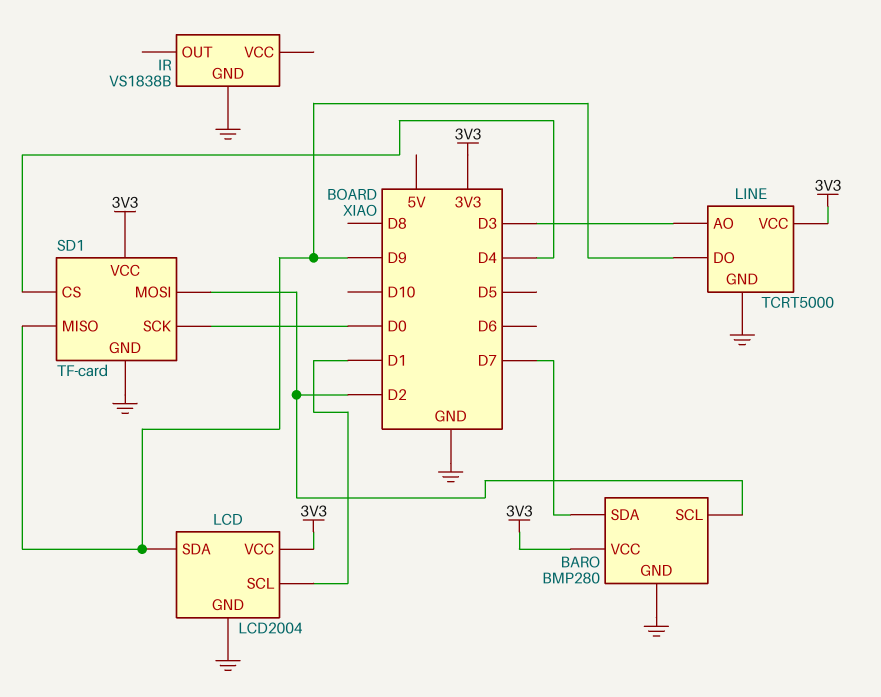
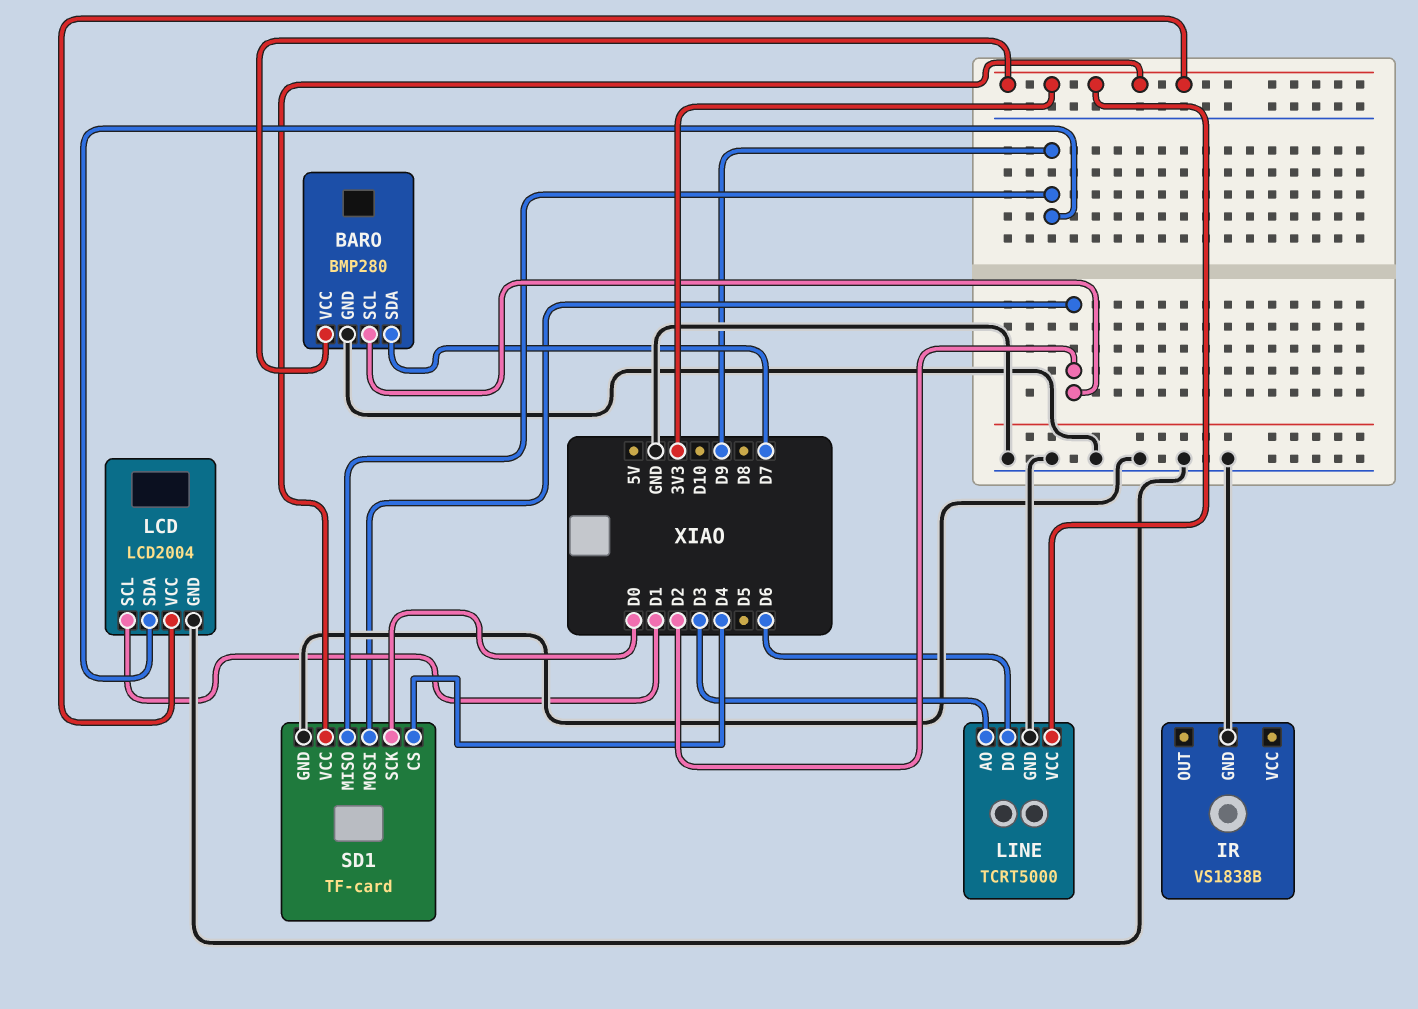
LINE pin DO: D9 -> D6

